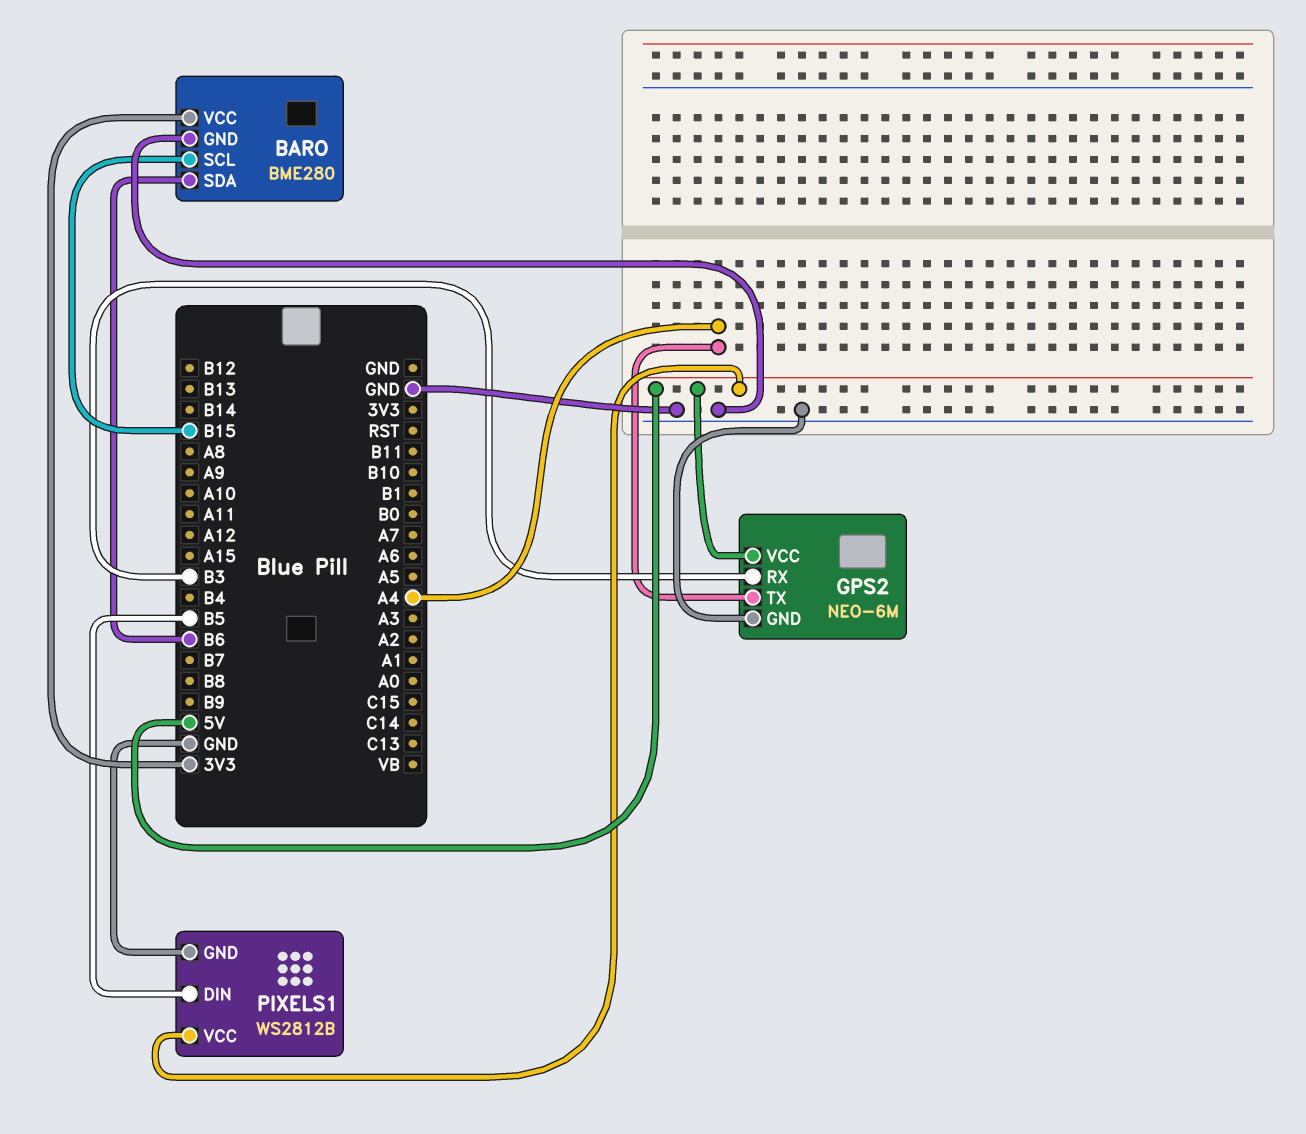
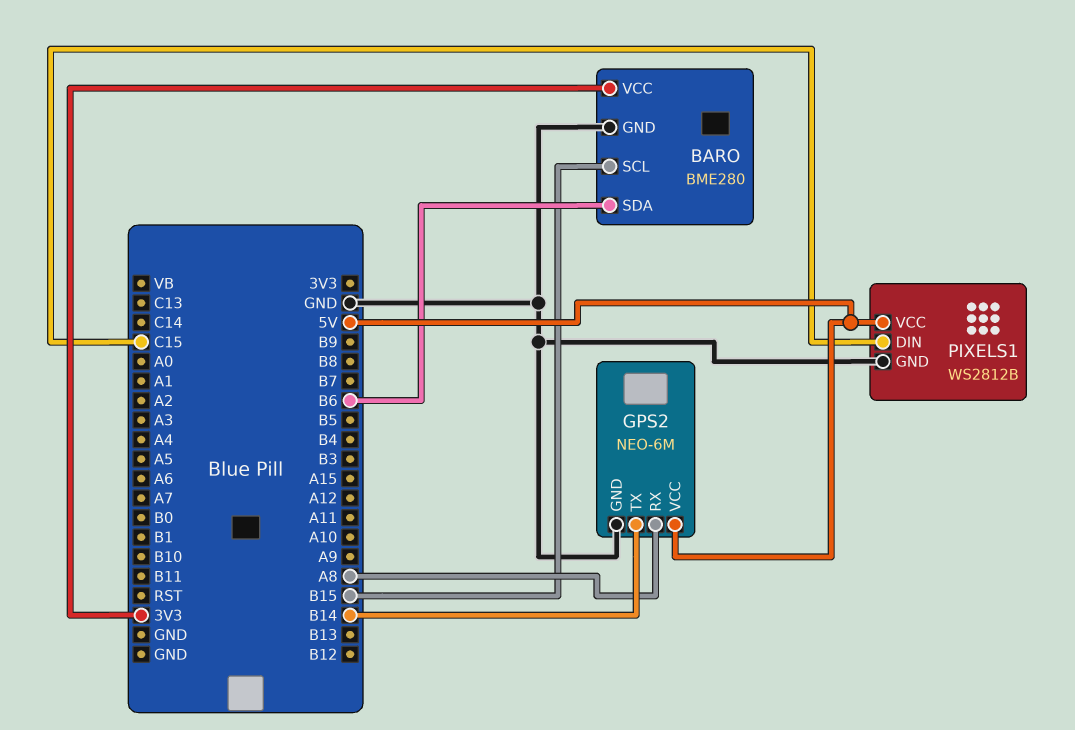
GPS2 pin RX: B3 -> A8
GPS2 pin TX: A4 -> B14
PIXELS1 pin DIN: B5 -> C15

